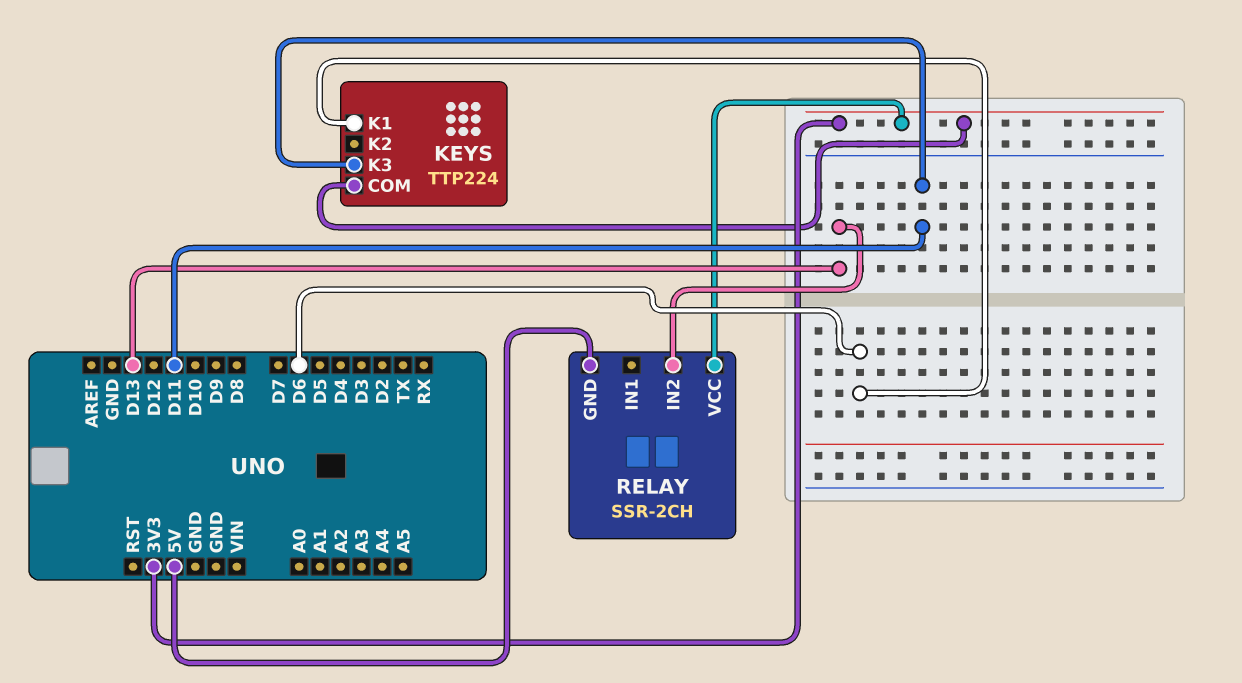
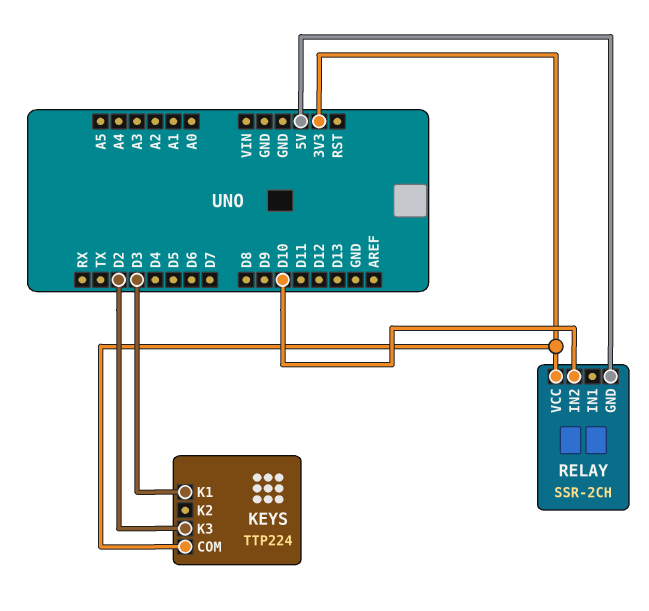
KEYS pin K1: D6 -> D3
KEYS pin K3: D11 -> D2
RELAY pin IN2: D13 -> D10

